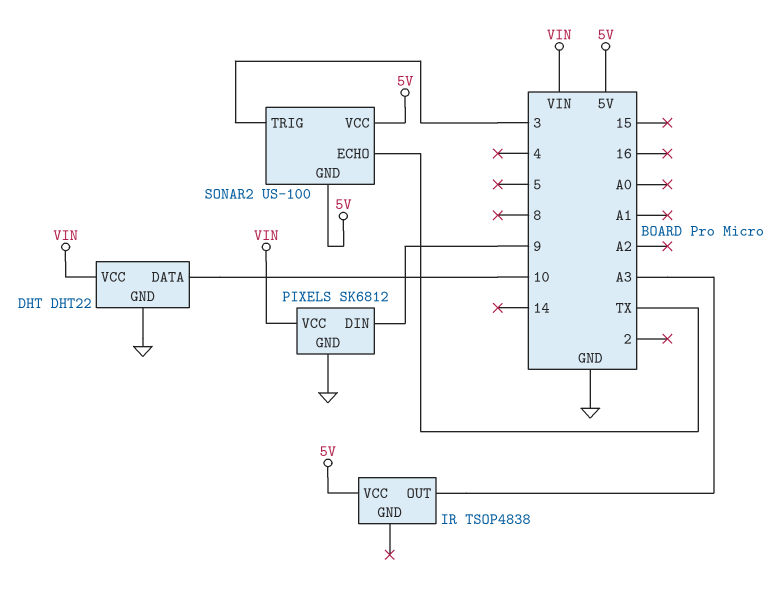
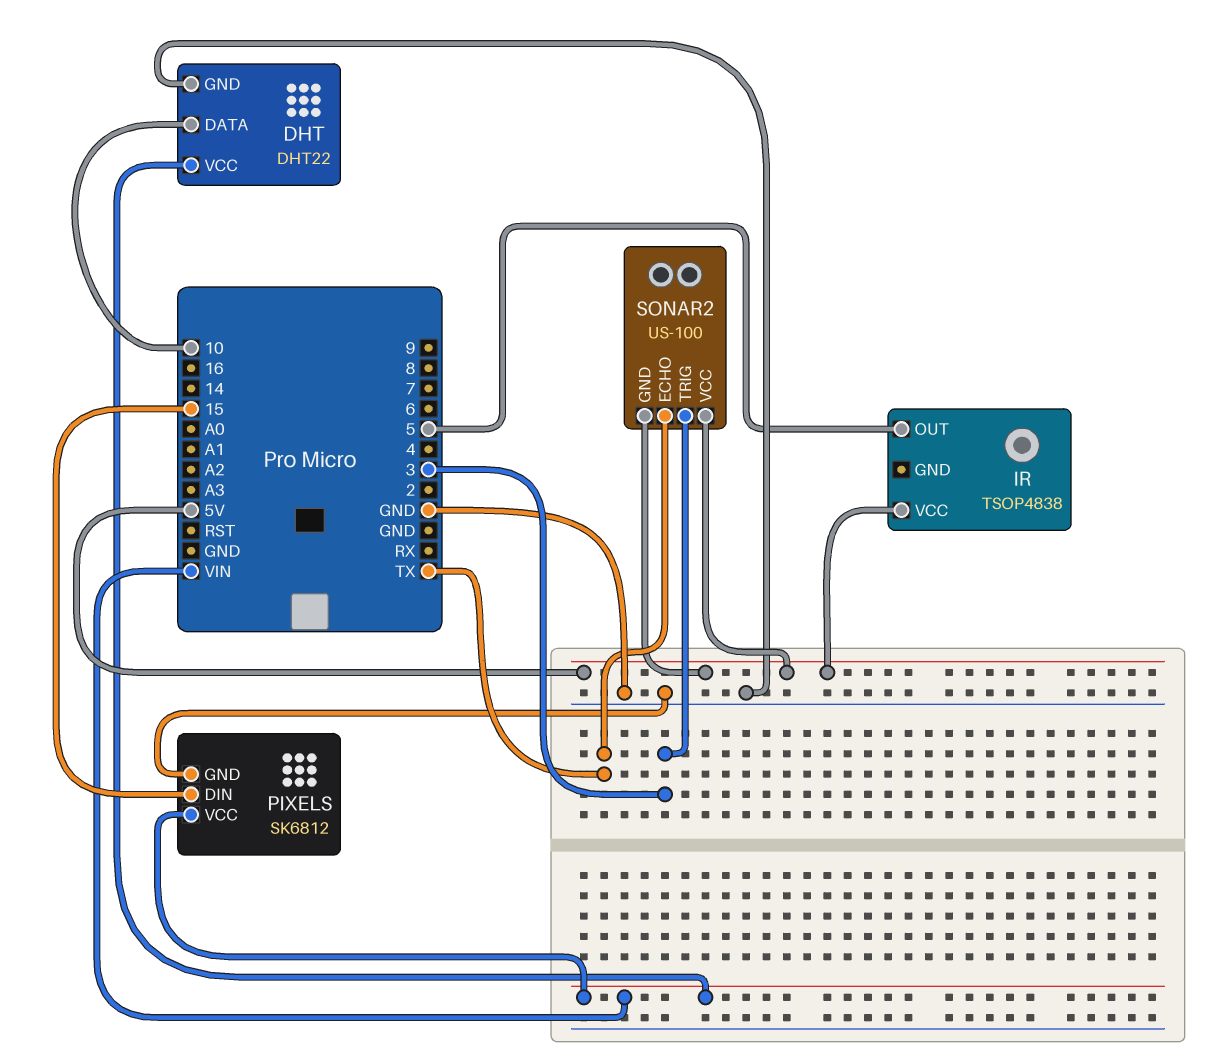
IR pin OUT: A3 -> 5
PIXELS pin DIN: 9 -> 15

